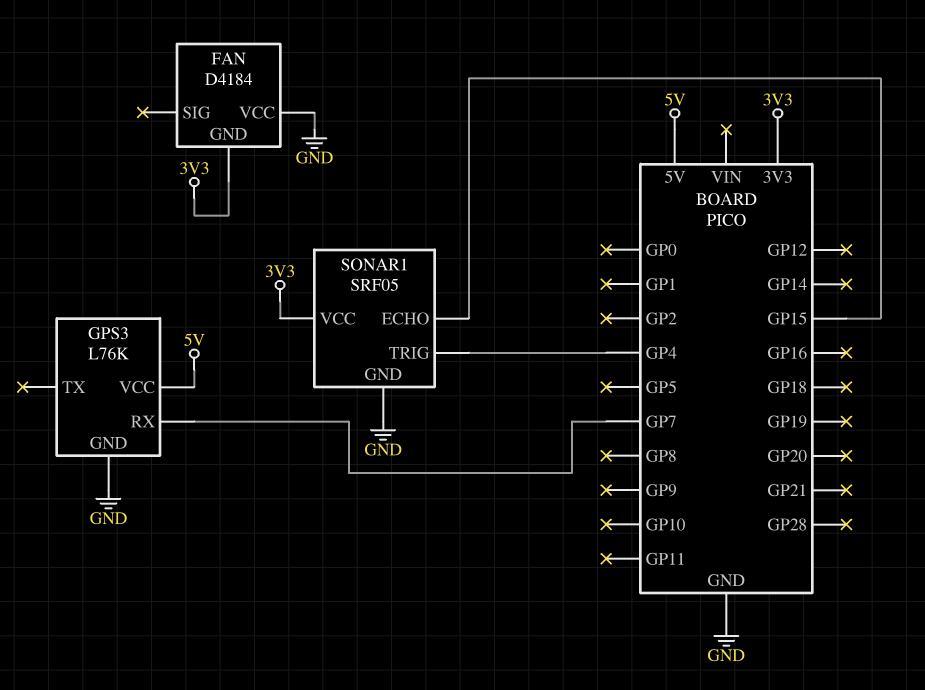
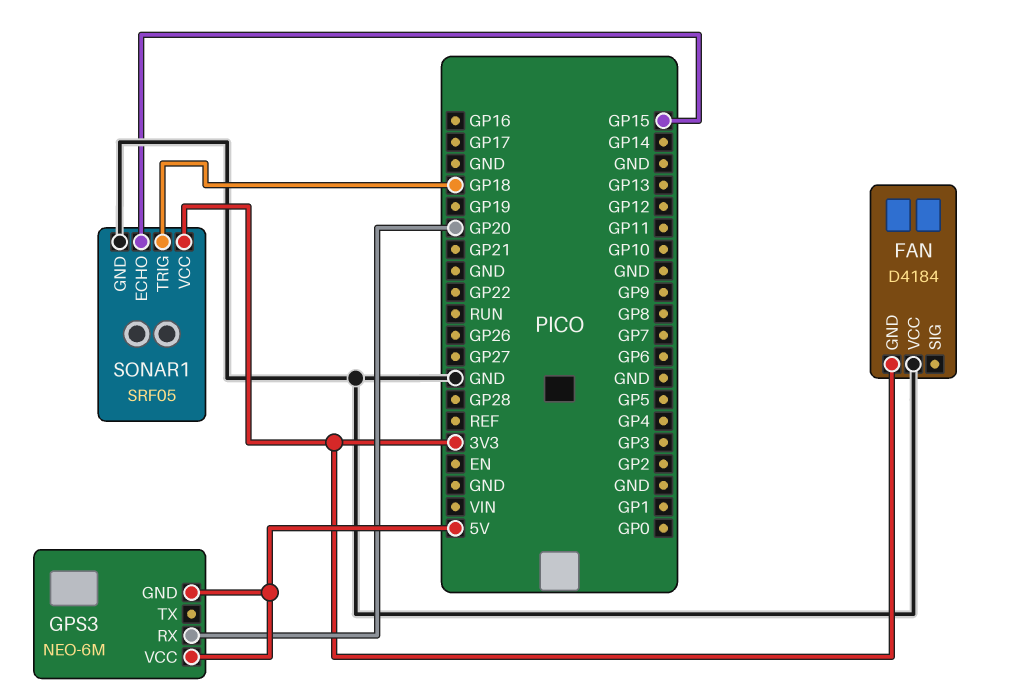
GPS3: L76K -> NEO-6M
GPS3 pin GND: GND -> 5V
GPS3 pin RX: GP7 -> GP20
SONAR1 pin TRIG: GP4 -> GP18

